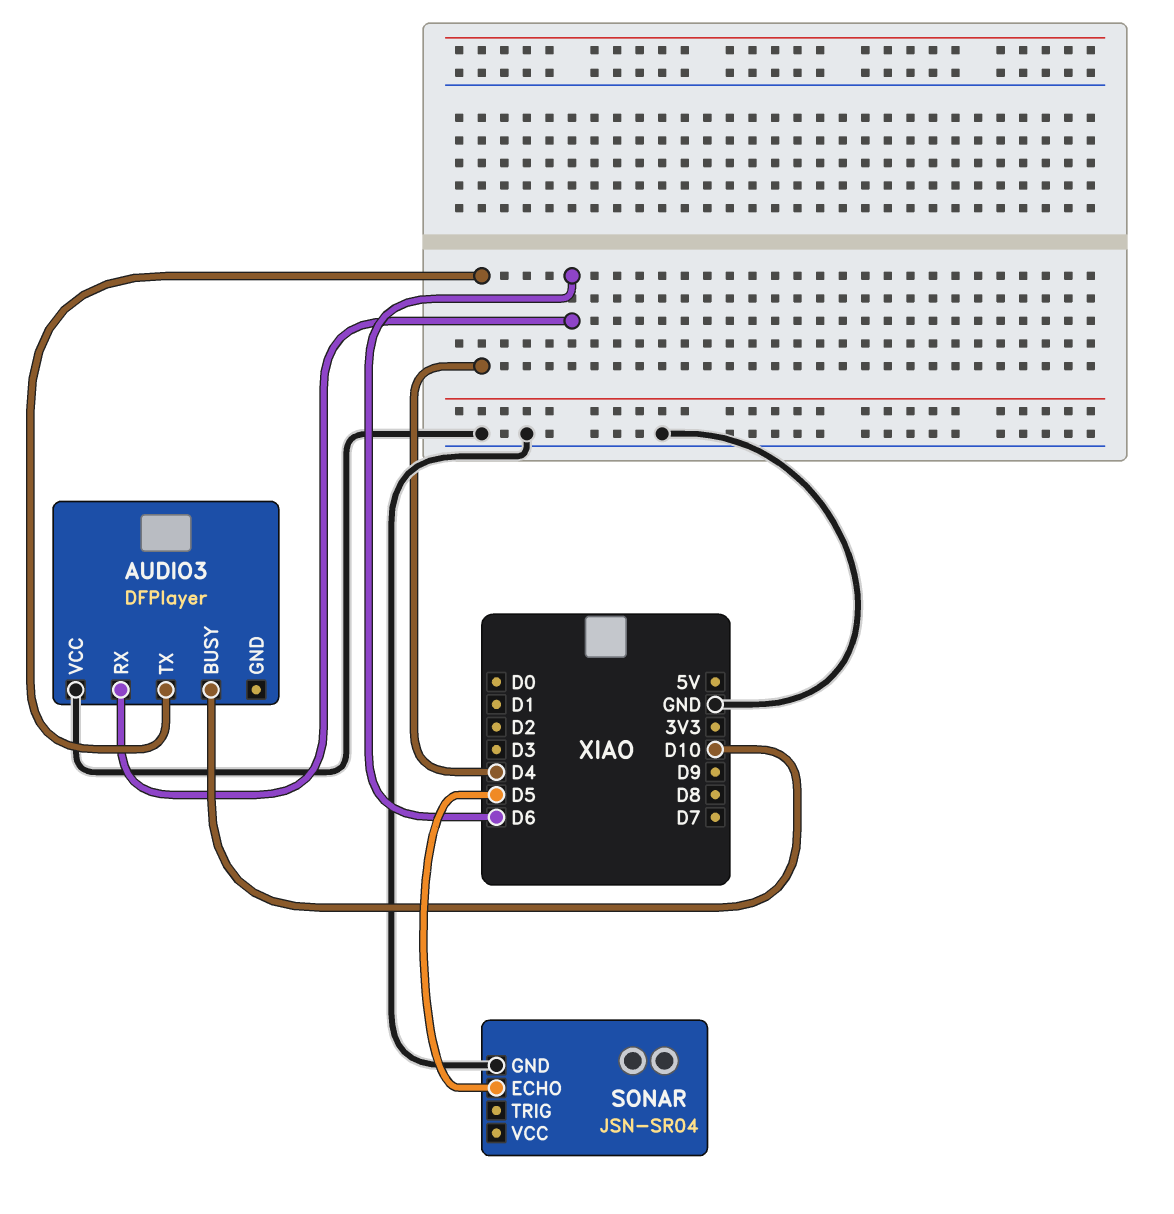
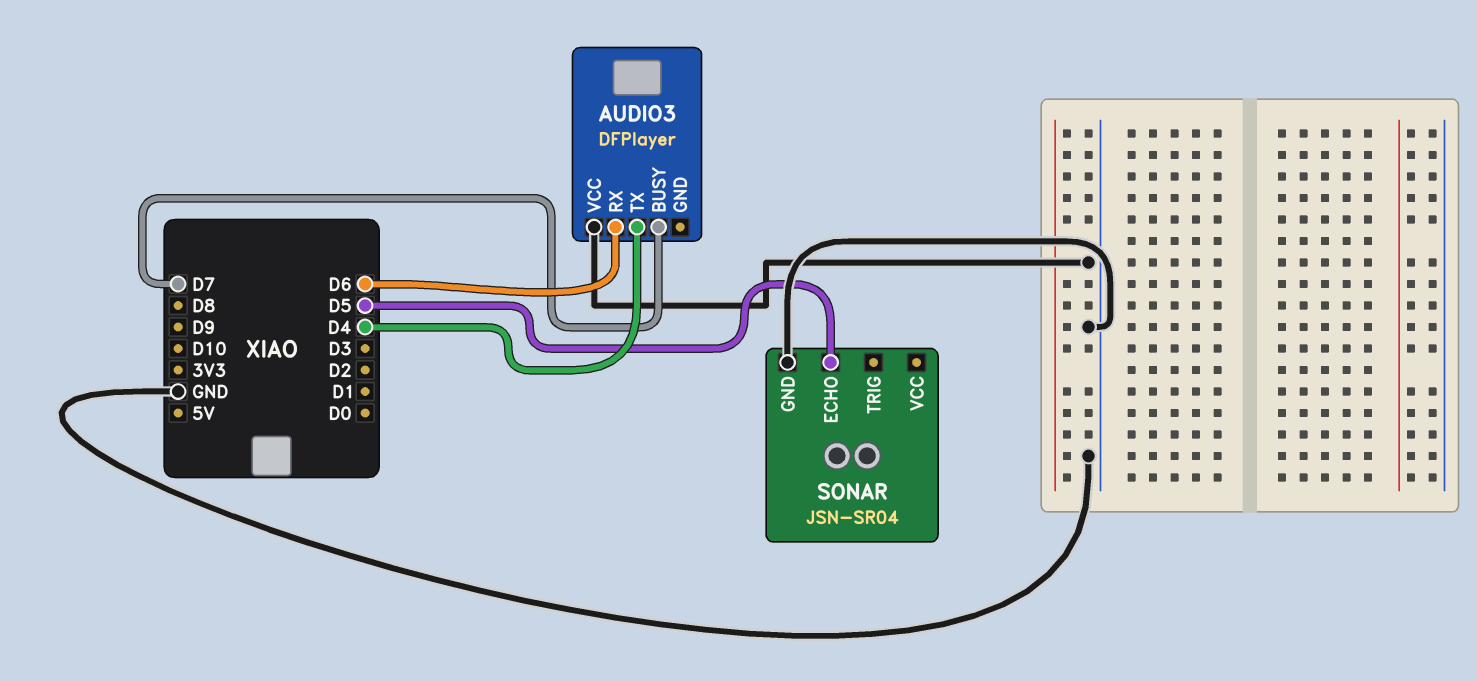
AUDIO3 pin BUSY: D10 -> D7

